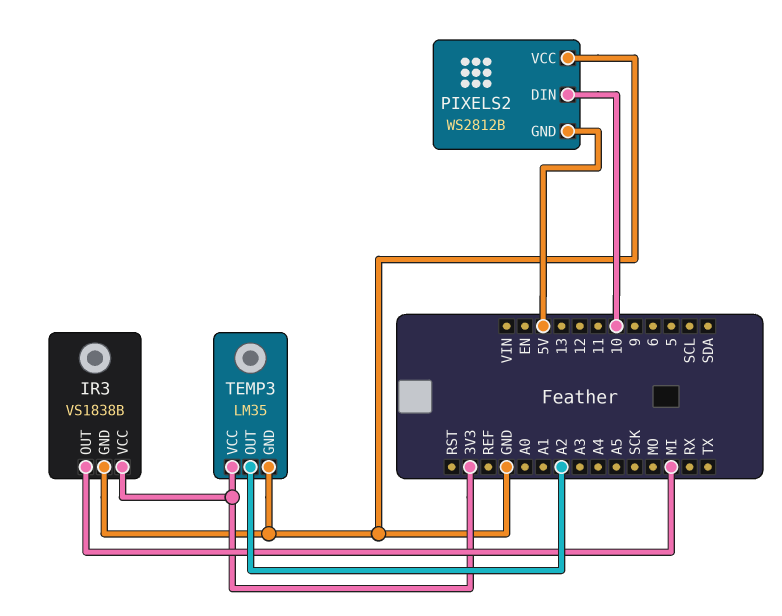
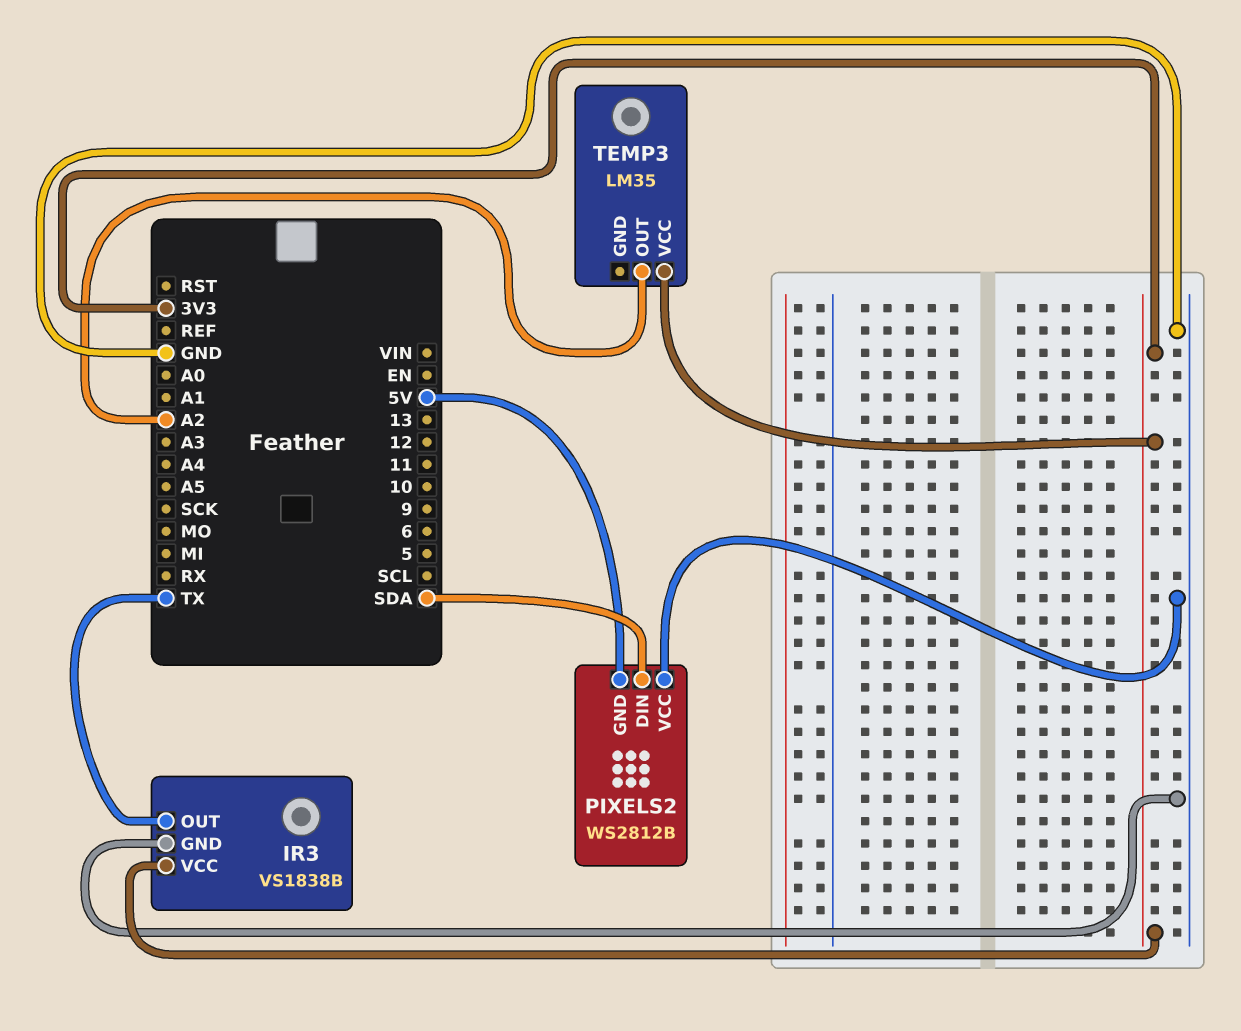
IR3 pin OUT: MI -> TX
PIXELS2 pin DIN: 10 -> SDA
TEMP3 pin GND: GND -> none

